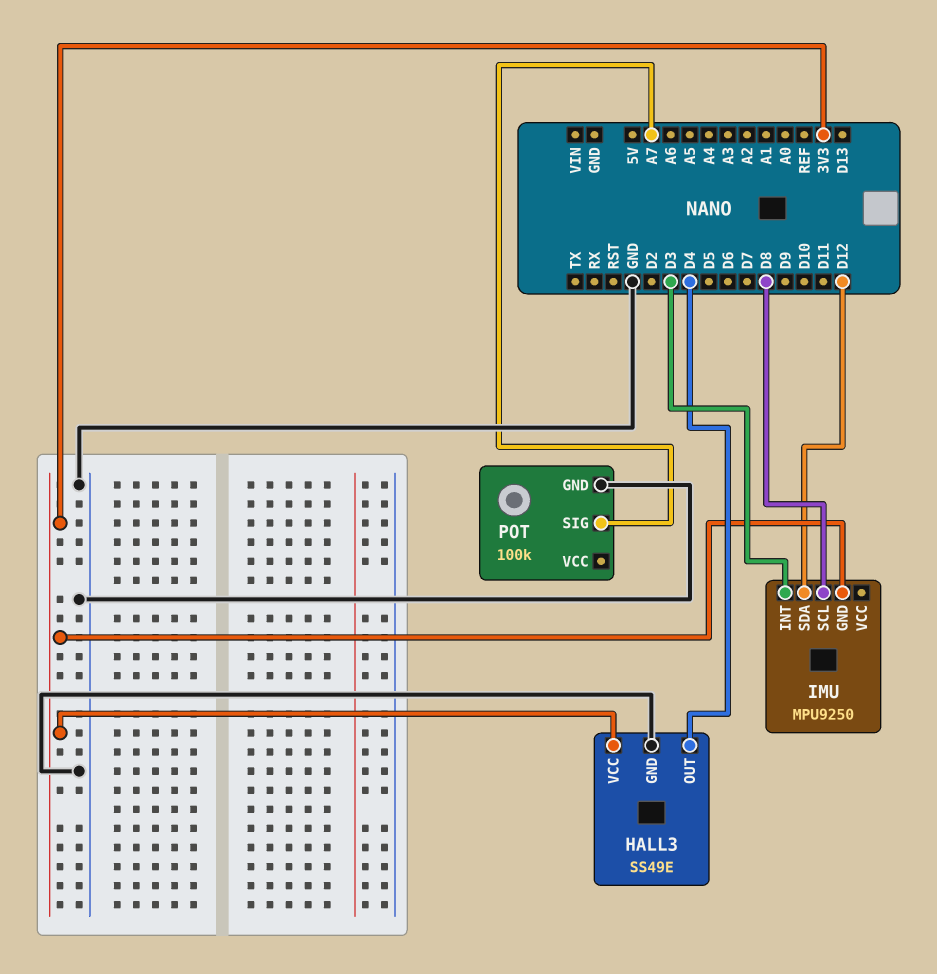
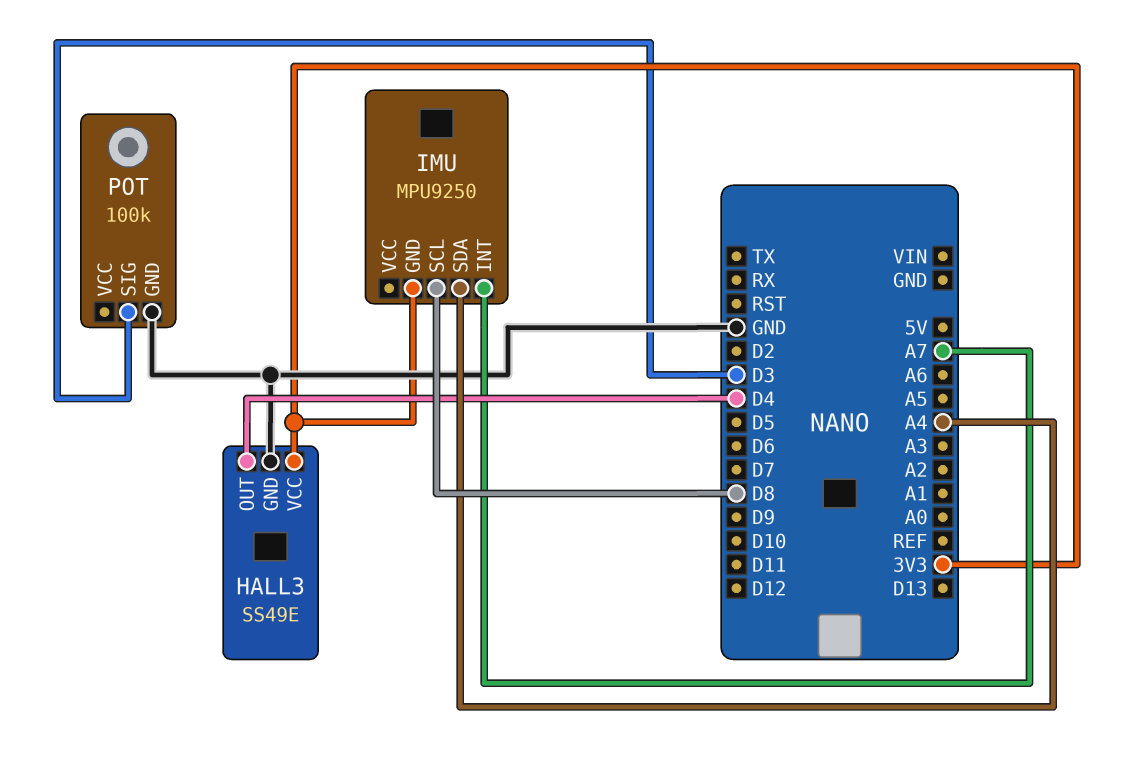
IMU pin INT: D3 -> A7
IMU pin SDA: D12 -> A4
POT pin SIG: A7 -> D3

